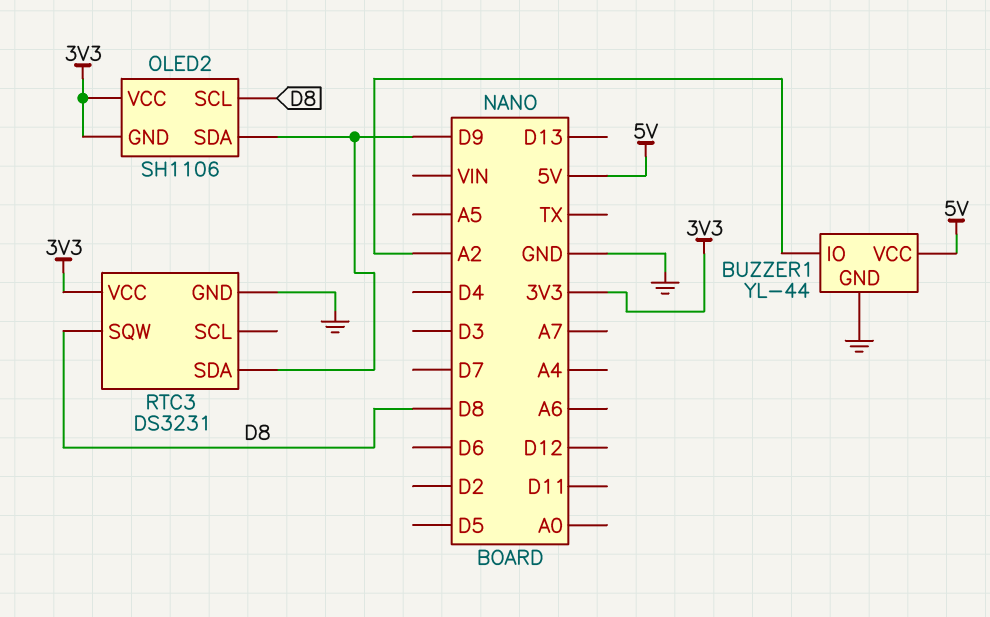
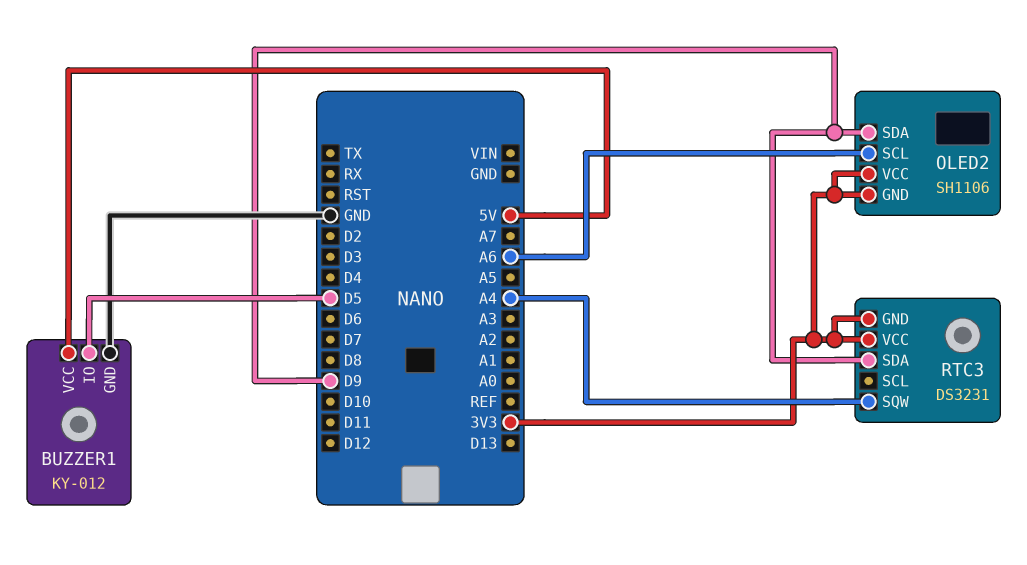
BUZZER1: YL-44 -> KY-012
BUZZER1 pin IO: A2 -> D5
OLED2 pin SCL: D8 -> A6
RTC3 pin GND: GND -> 3V3
RTC3 pin SQW: D8 -> A4

